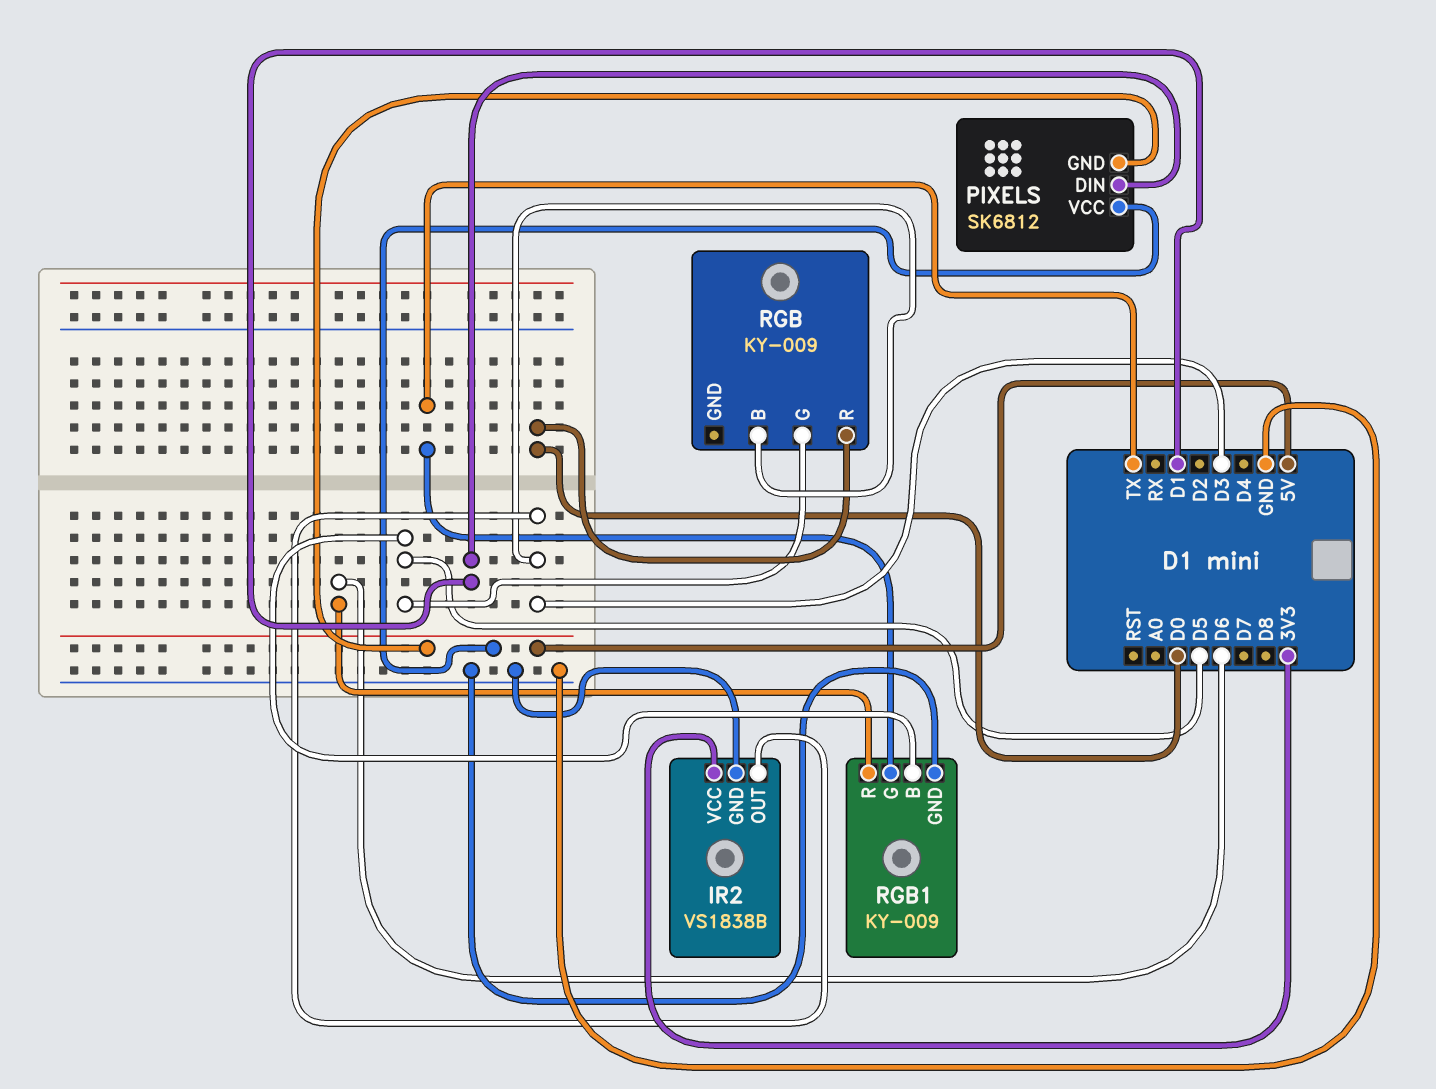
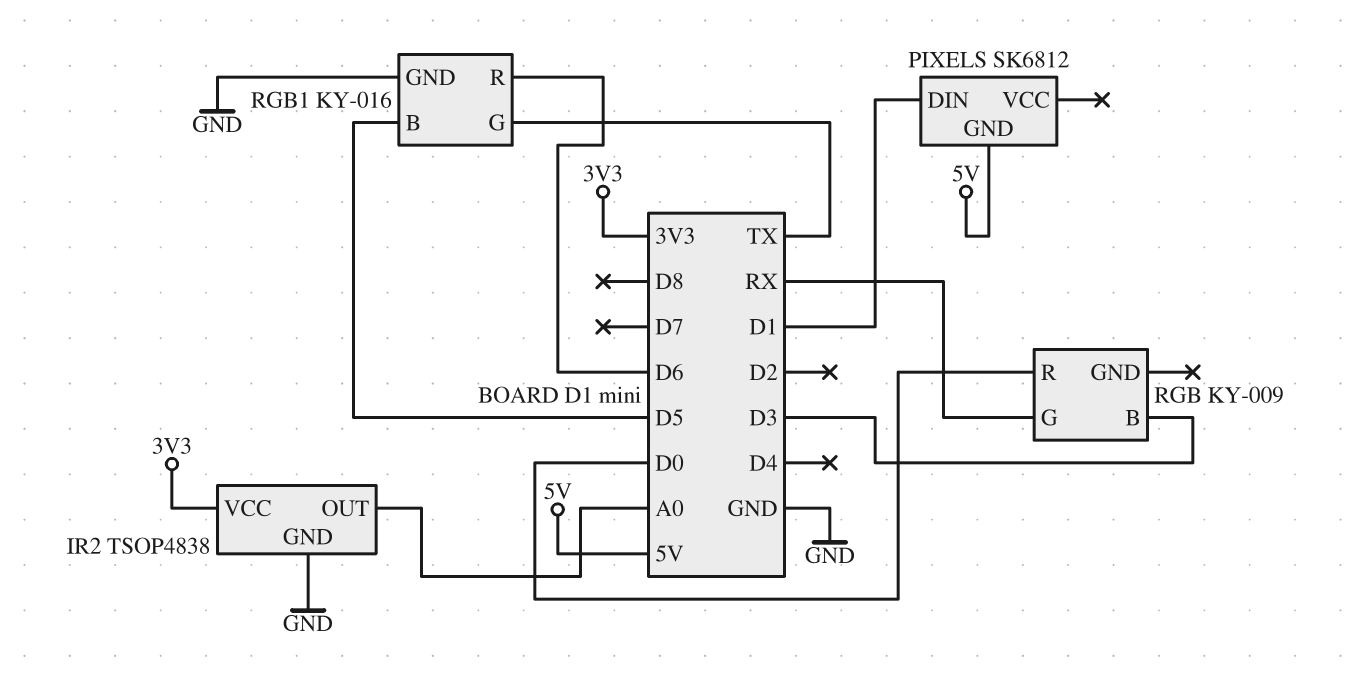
IR2: VS1838B -> TSOP4838
IR2 pin OUT: D3 -> A0
PIXELS pin VCC: 5V -> none
RGB pin G: D5 -> RX
RGB1: KY-009 -> KY-016

